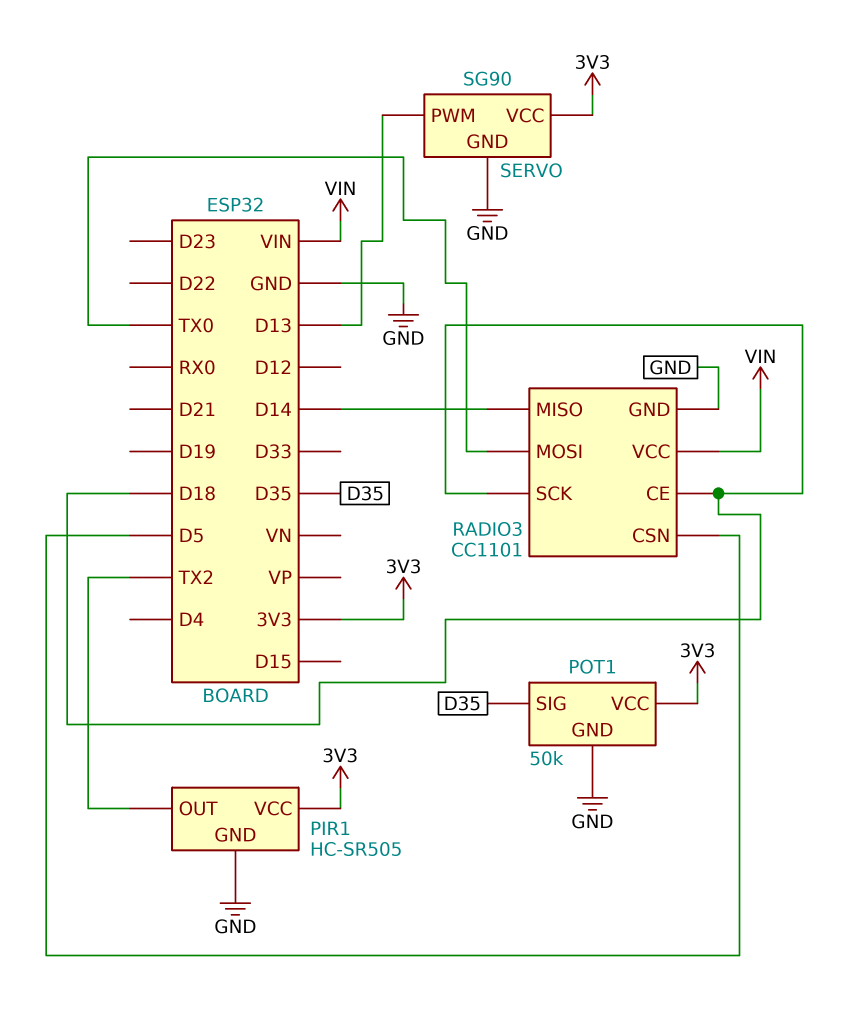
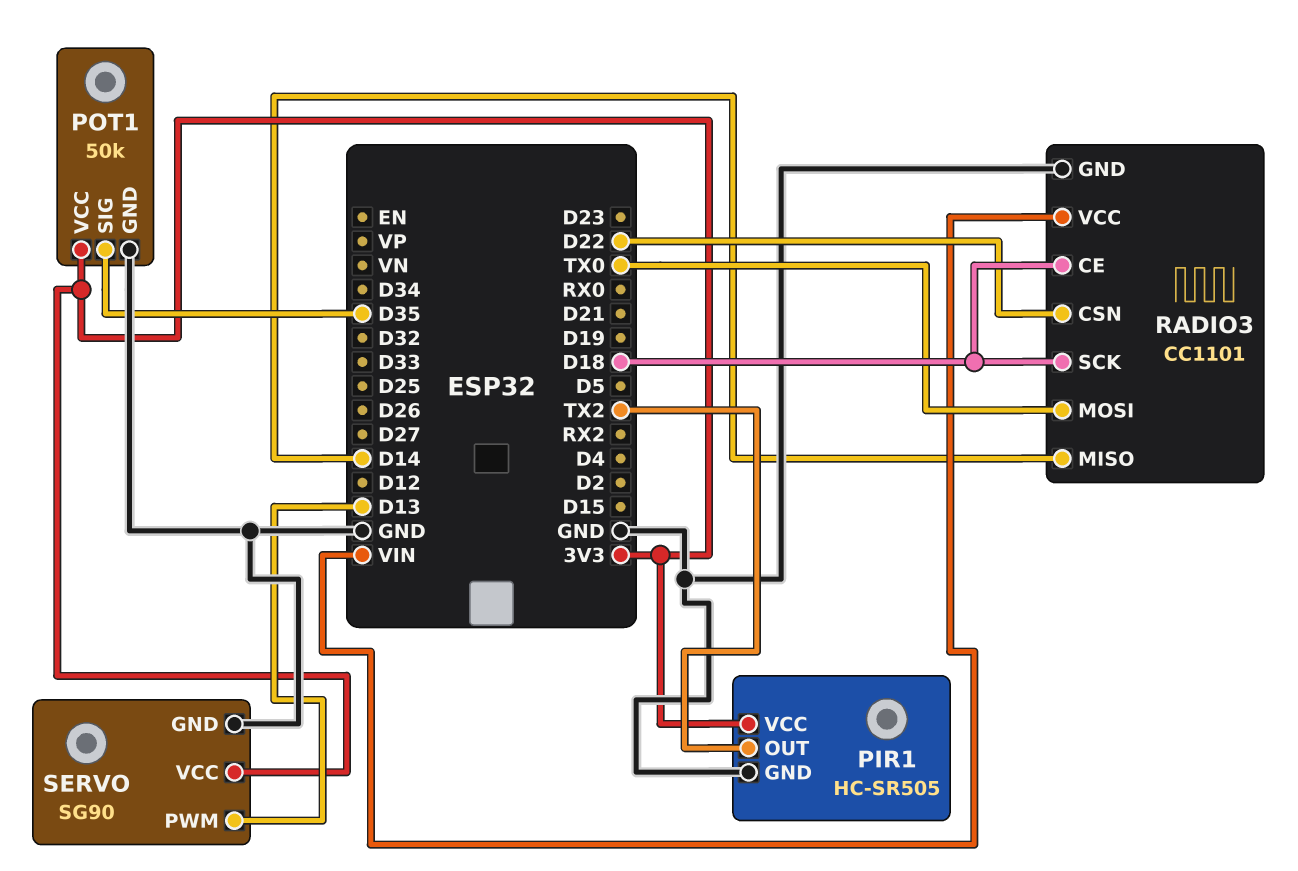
RADIO3 pin CSN: D5 -> D22

